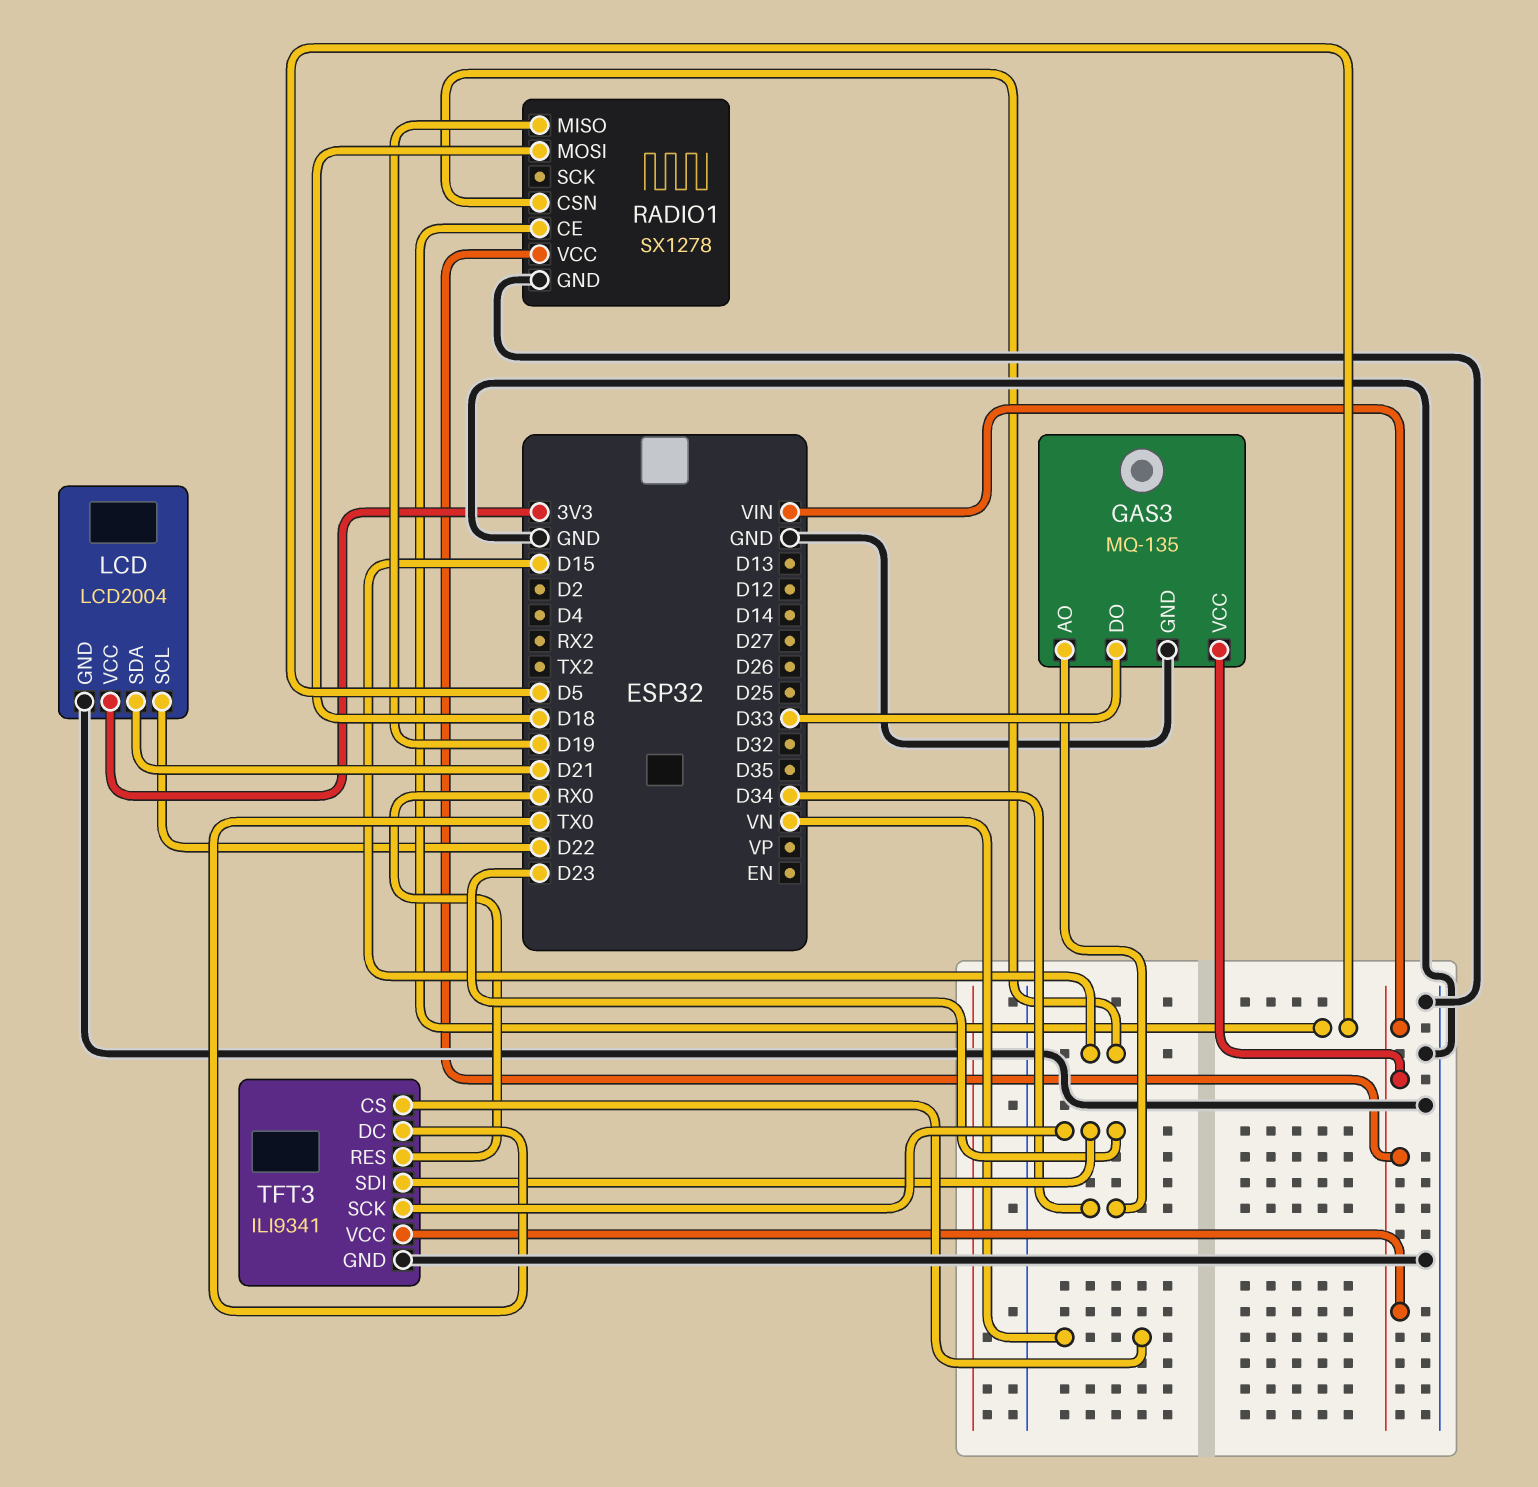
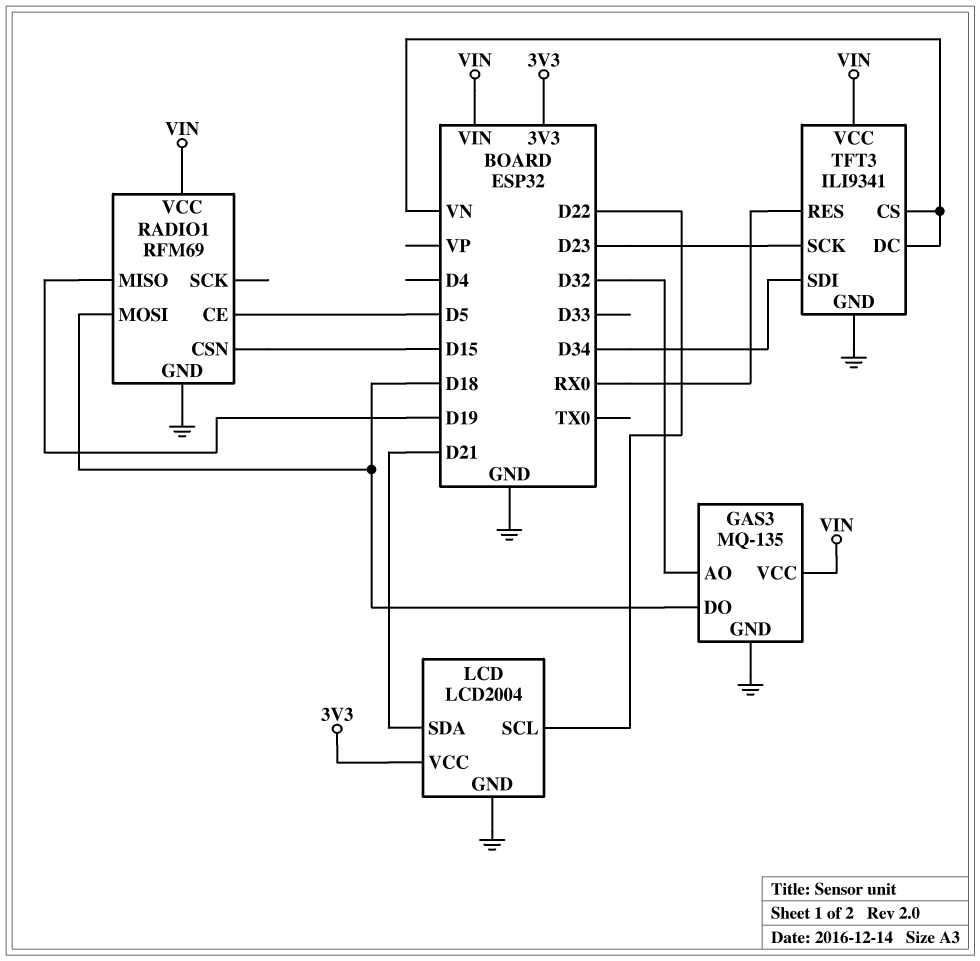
GAS3 pin AO: D34 -> D32
GAS3 pin DO: D33 -> D18
RADIO1: SX1278 -> RFM69
TFT3 pin DC: TX0 -> VN
TFT3 pin SDI: D23 -> D34

